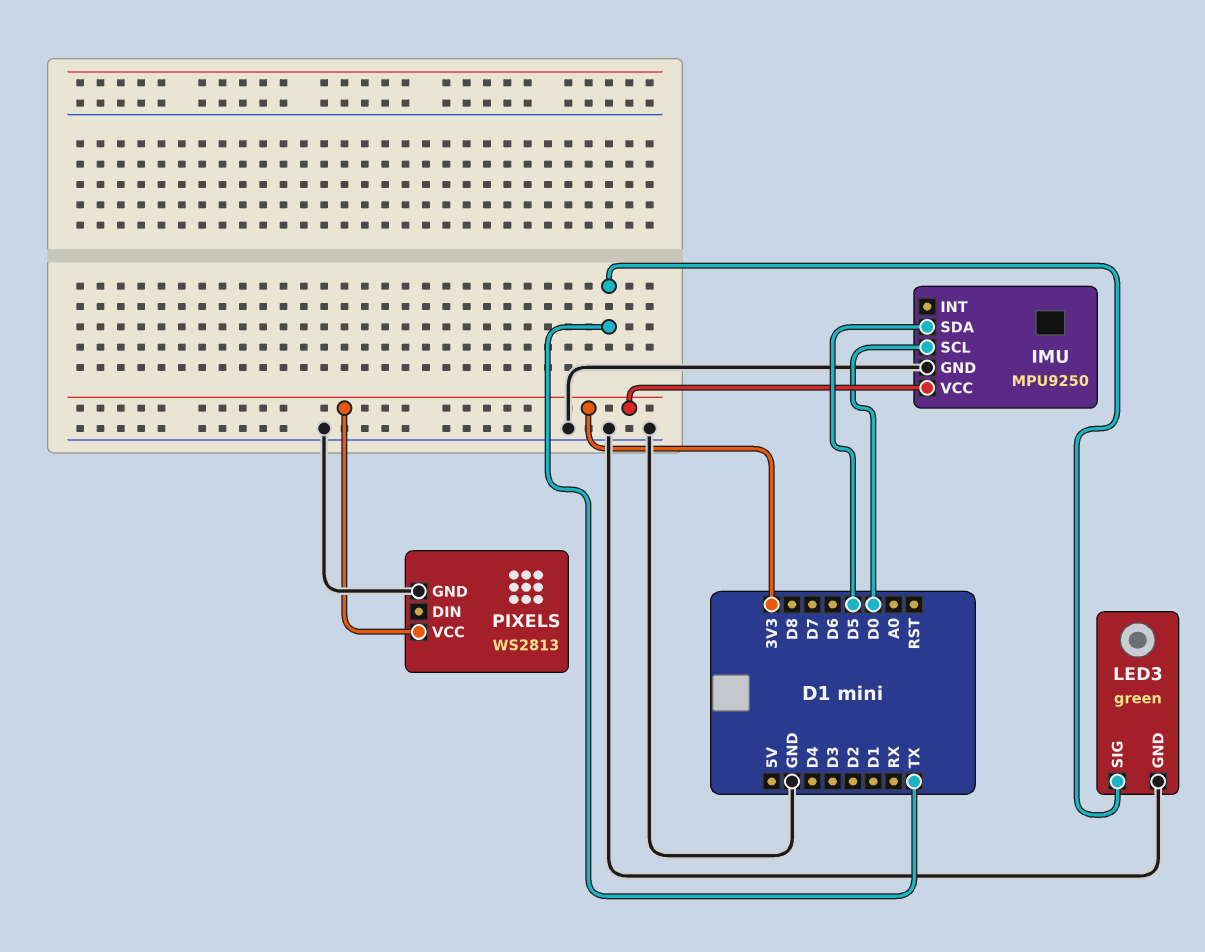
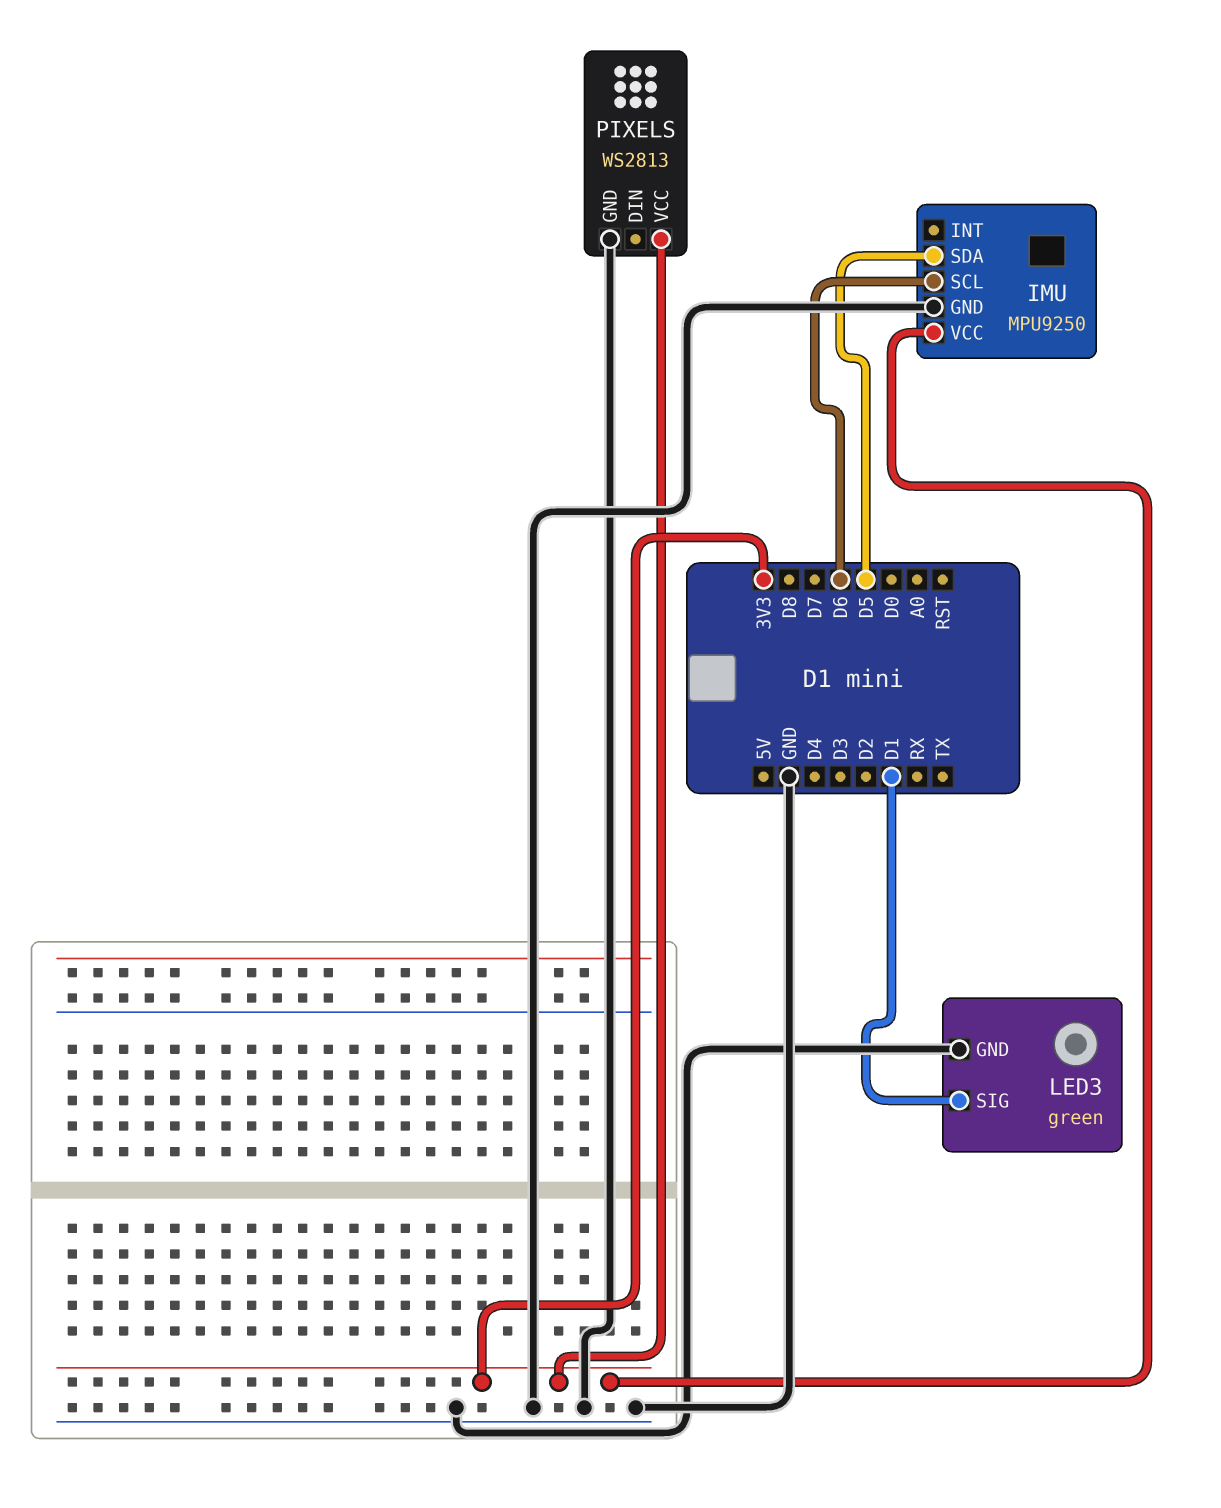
IMU pin SCL: D0 -> D6
LED3 pin SIG: TX -> D1

